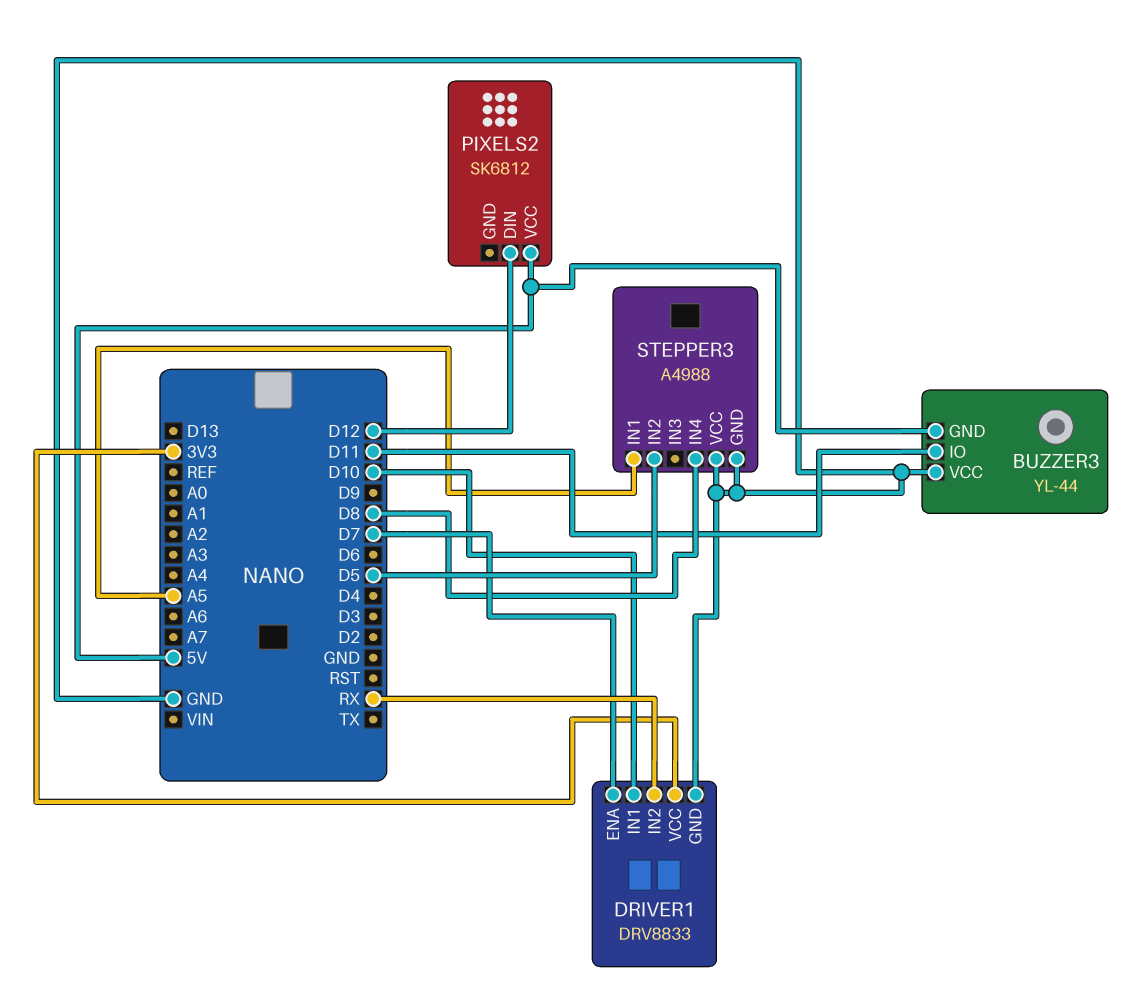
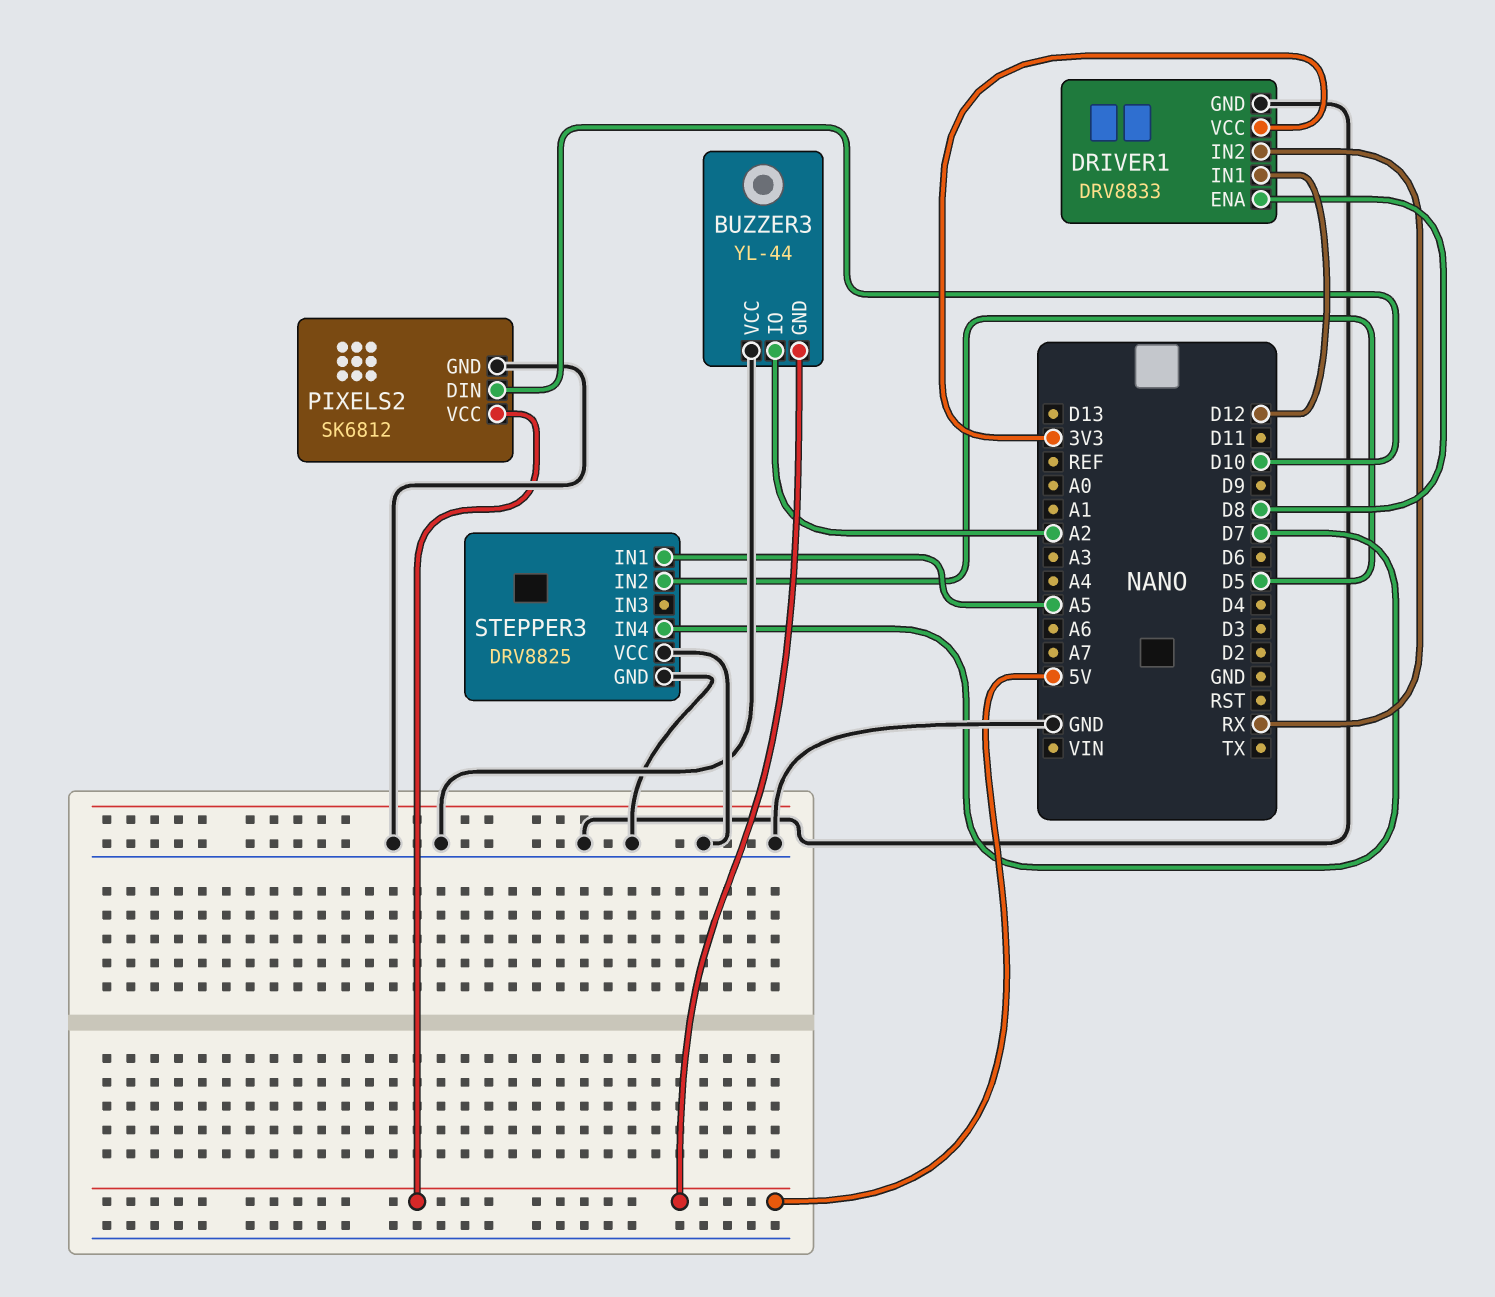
BUZZER3 pin IO: D11 -> A2
DRIVER1 pin ENA: D7 -> D8
DRIVER1 pin IN1: D10 -> D12
PIXELS2 pin DIN: D12 -> D10
PIXELS2 pin GND: none -> GND
STEPPER3: A4988 -> DRV8825
STEPPER3 pin IN4: D8 -> D7

